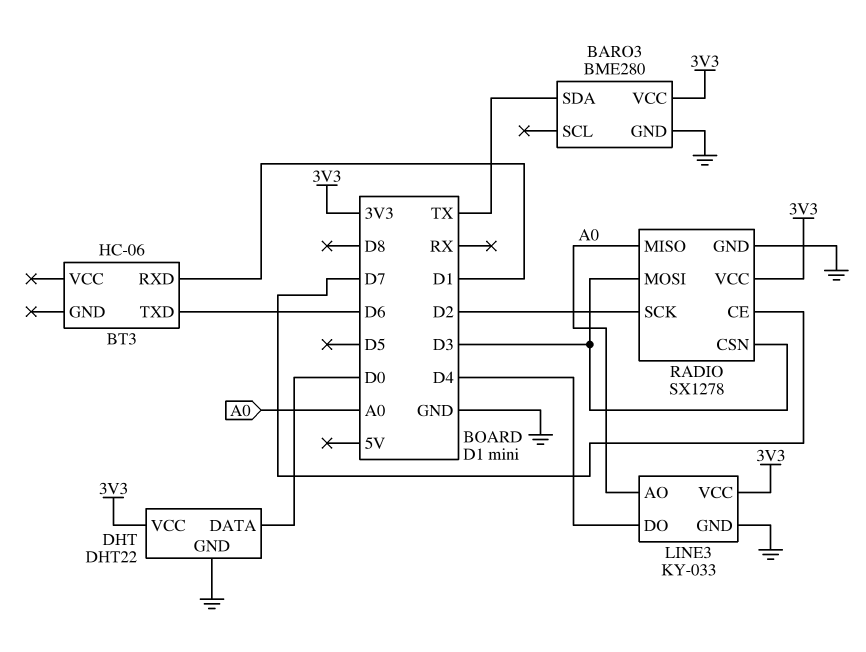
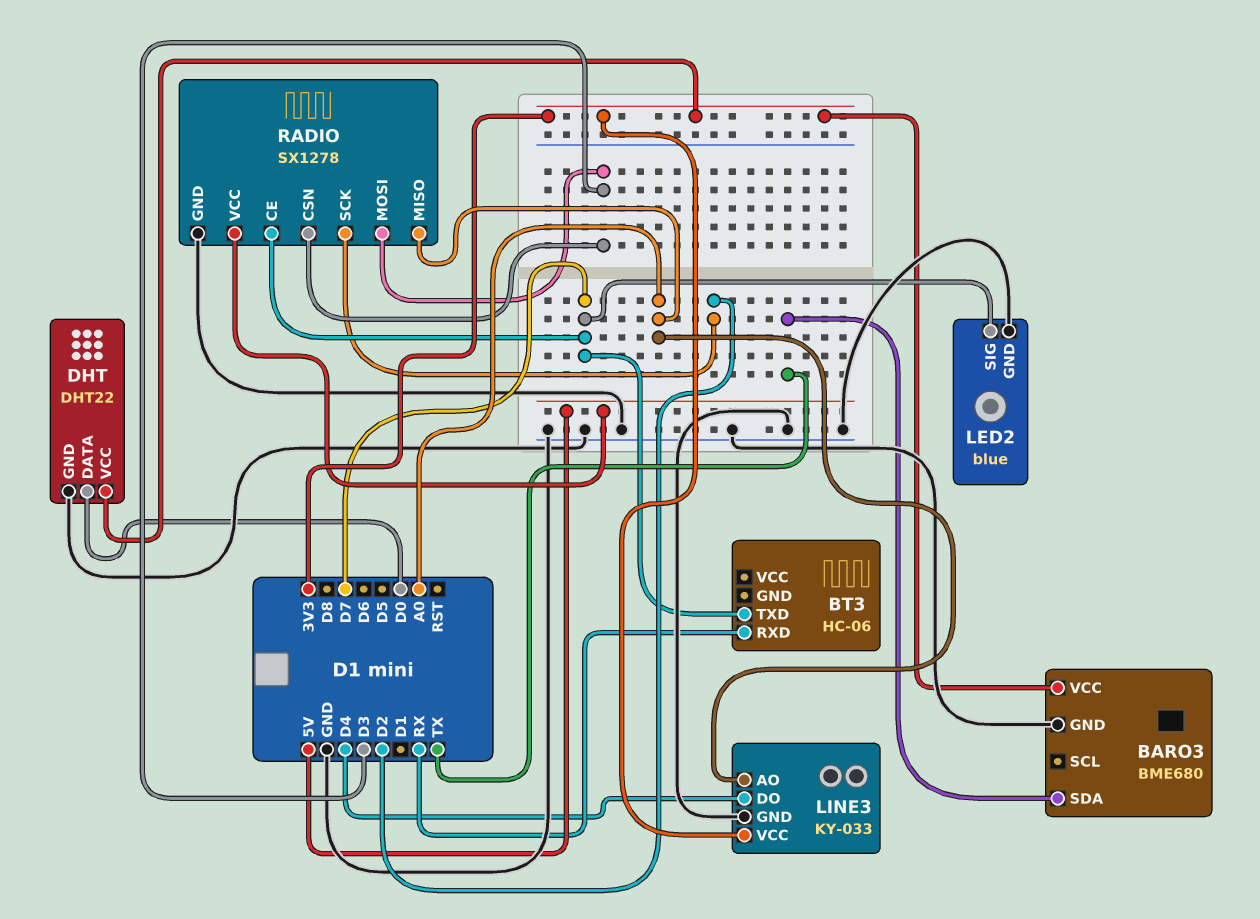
BARO3: BME280 -> BME680
BT3 pin RXD: D1 -> RX
BT3 pin TXD: D6 -> D7
LED2: none -> blue
LED2 pin GND: none -> GND
LED2 pin SIG: none -> D7
RADIO pin VCC: 3V3 -> 5V

